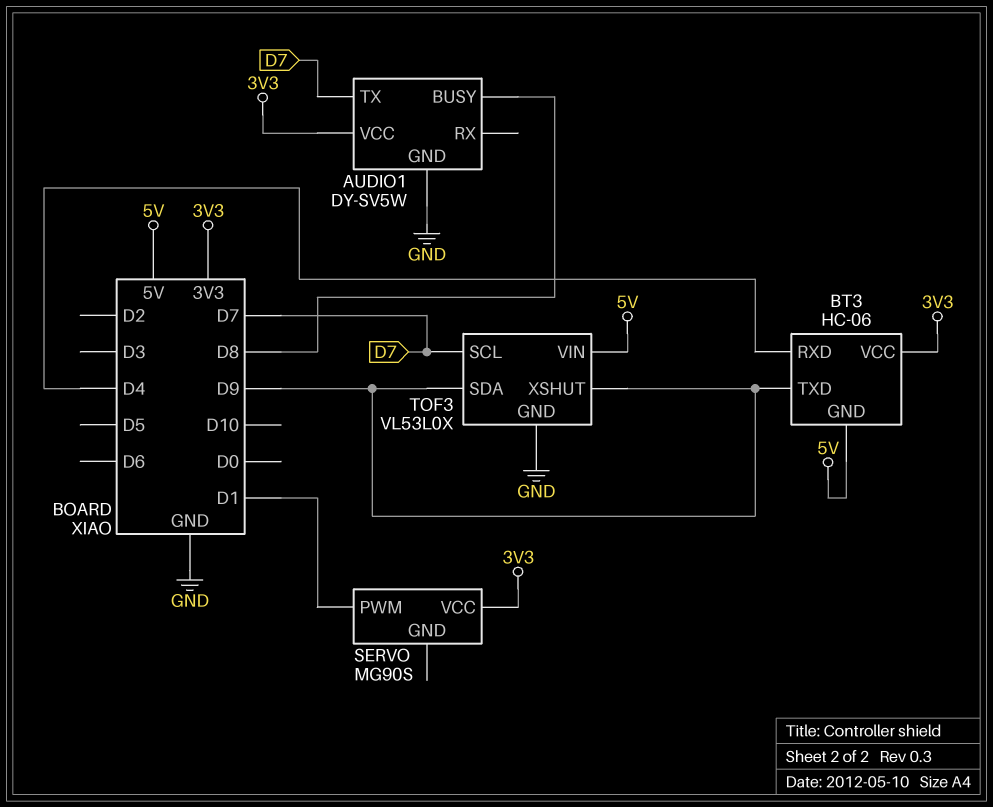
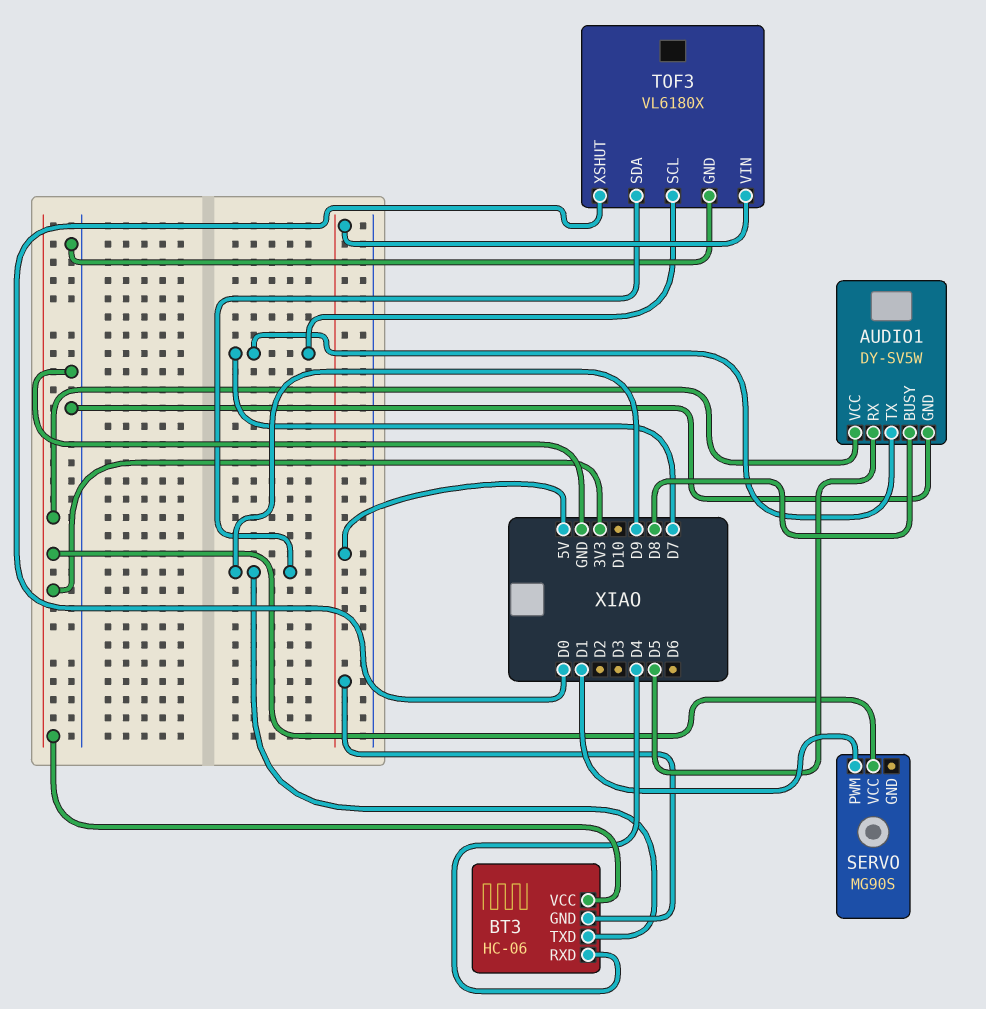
AUDIO1 pin RX: none -> D5
TOF3: VL53L0X -> VL6180X
TOF3 pin XSHUT: D9 -> D0

